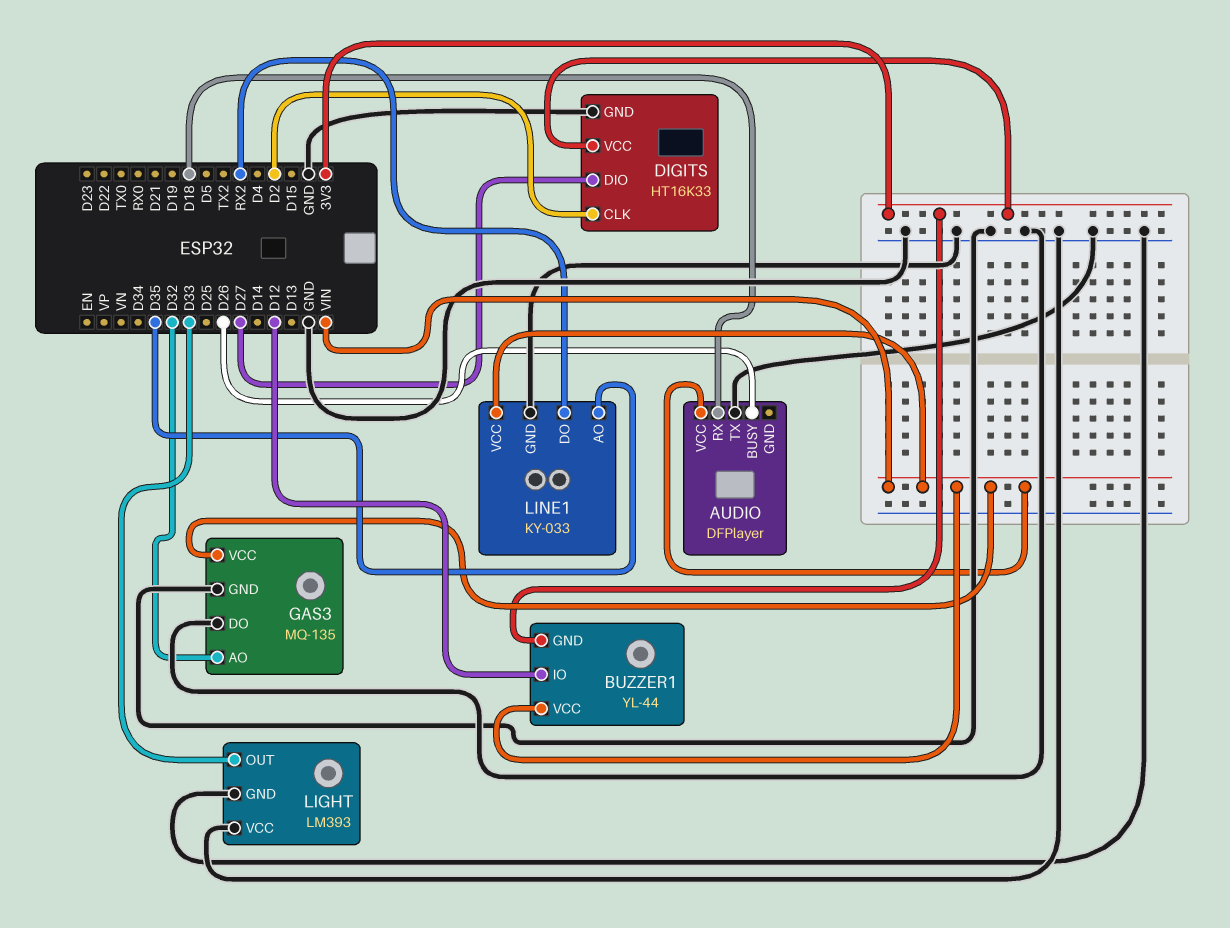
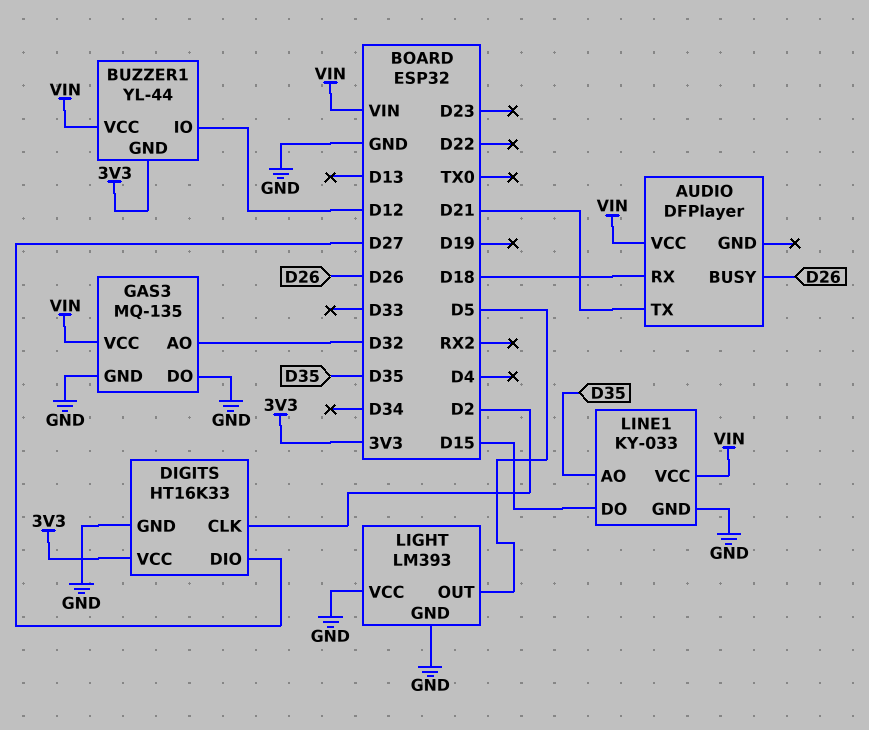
AUDIO pin TX: GND -> D21
LIGHT pin OUT: D33 -> D5
LINE1 pin DO: RX2 -> D15

